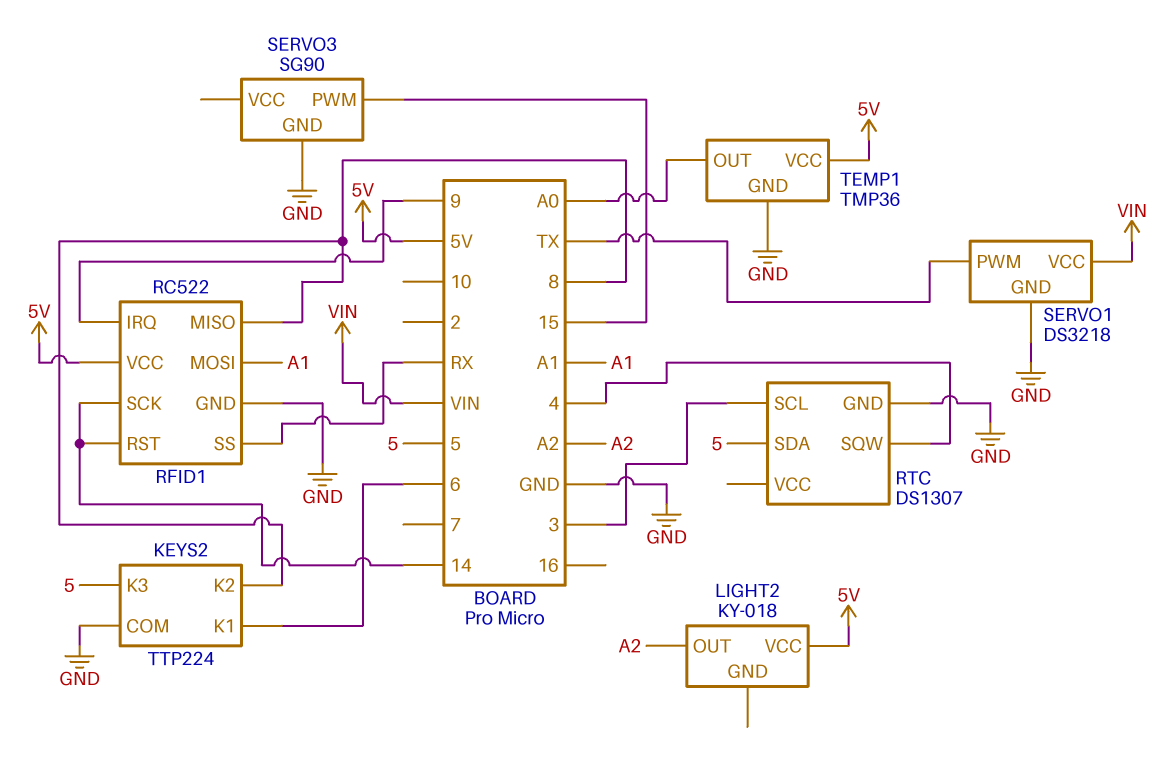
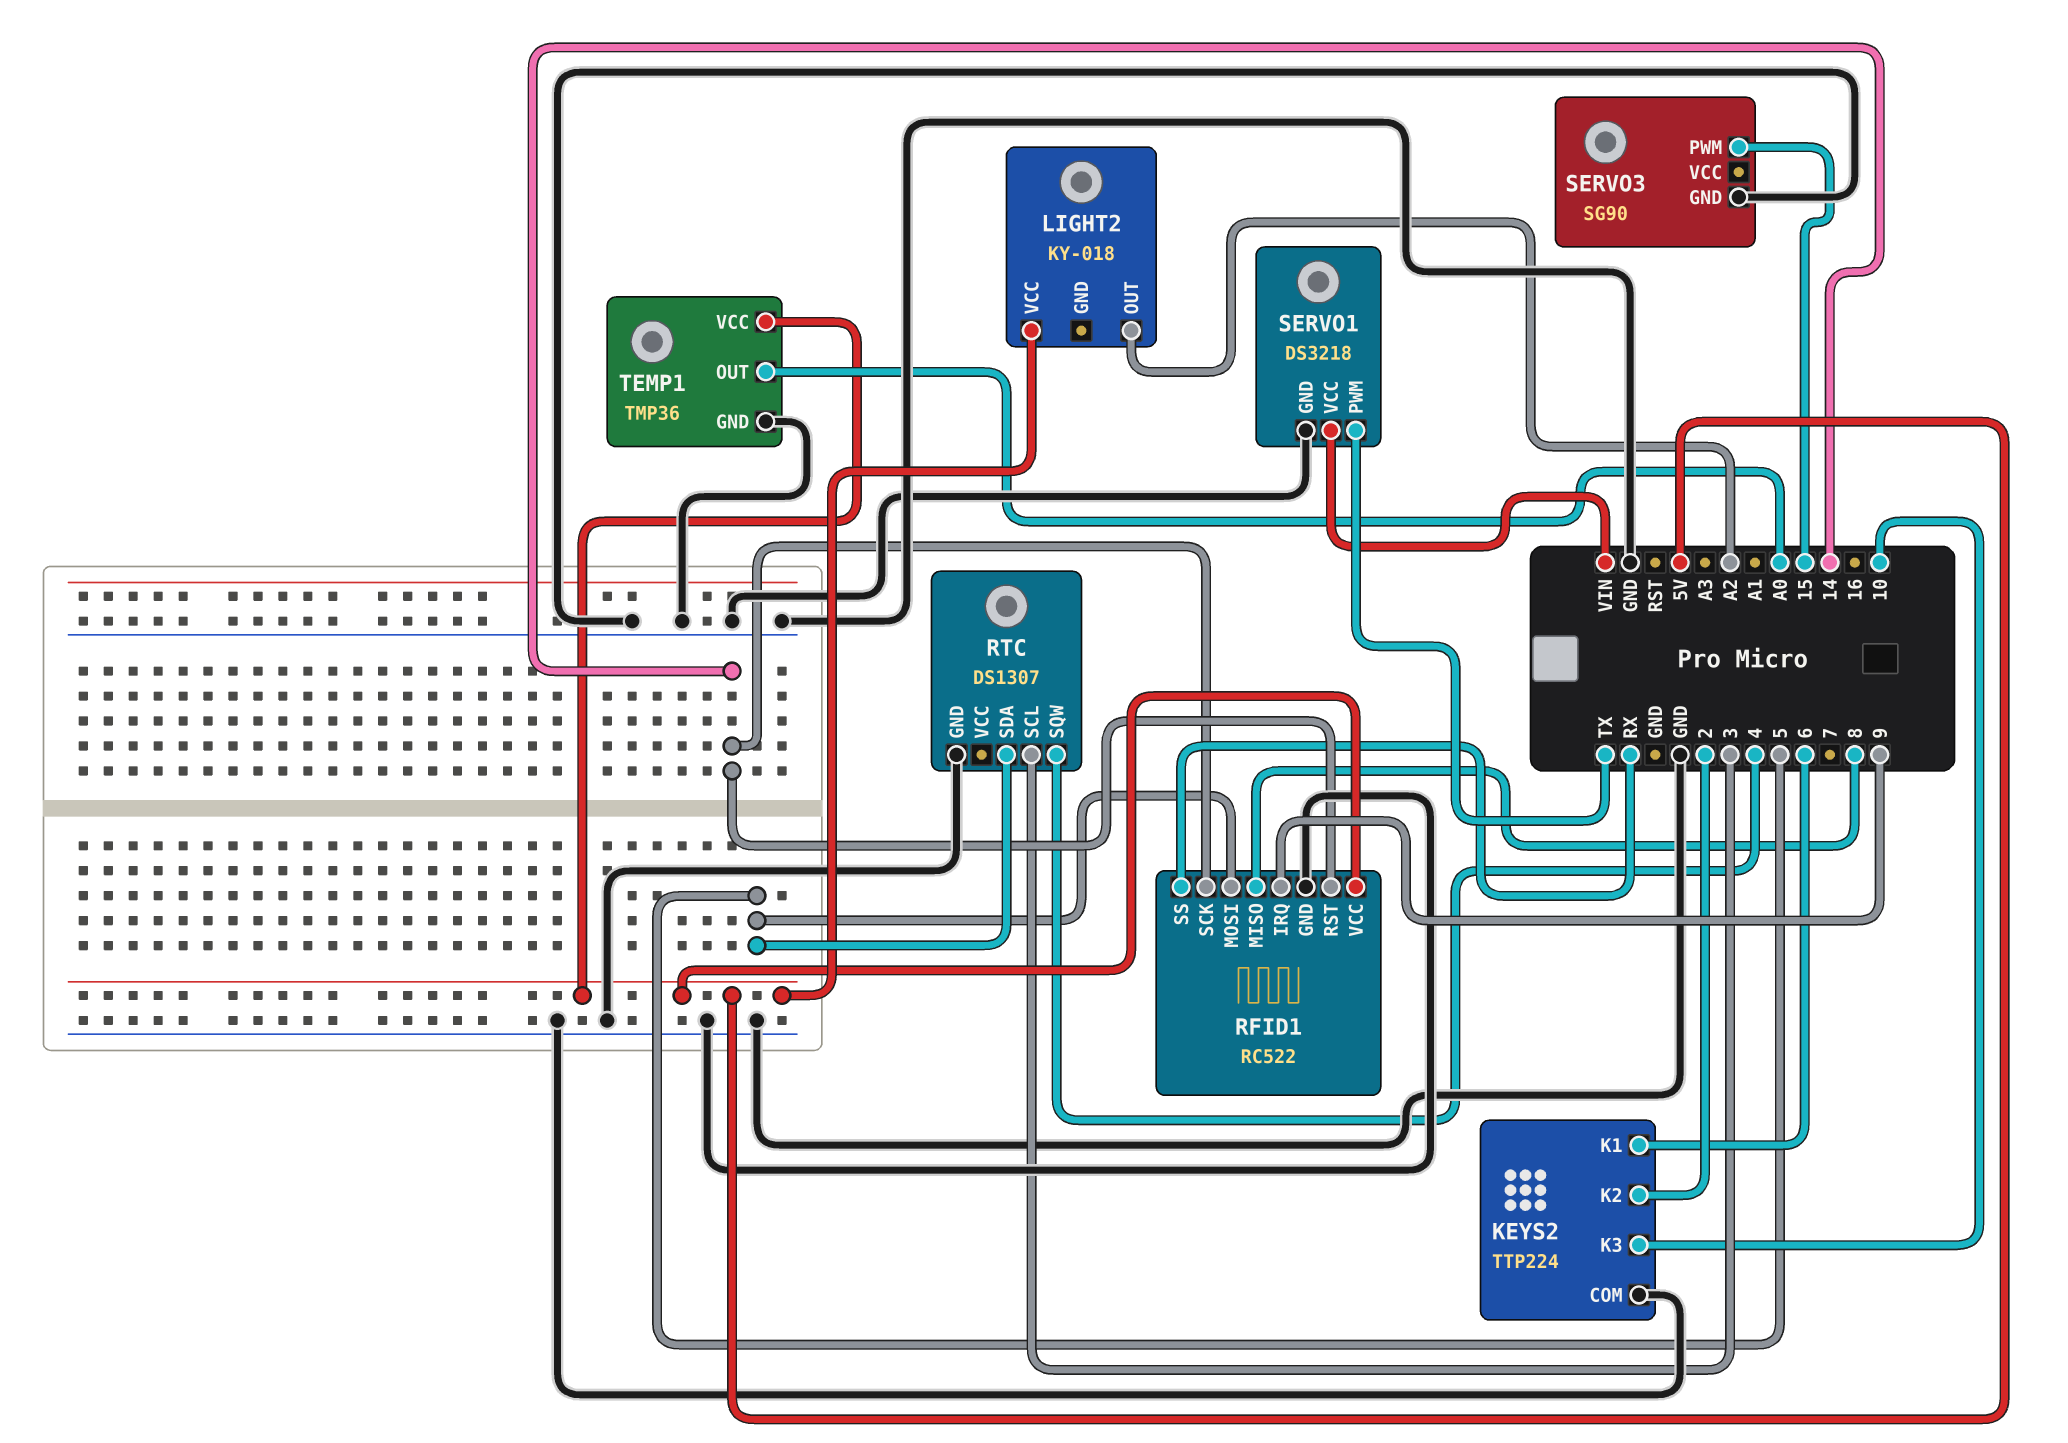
KEYS2 pin K2: 8 -> 2
KEYS2 pin K3: 5 -> 10
RFID1 pin MOSI: A1 -> 5

